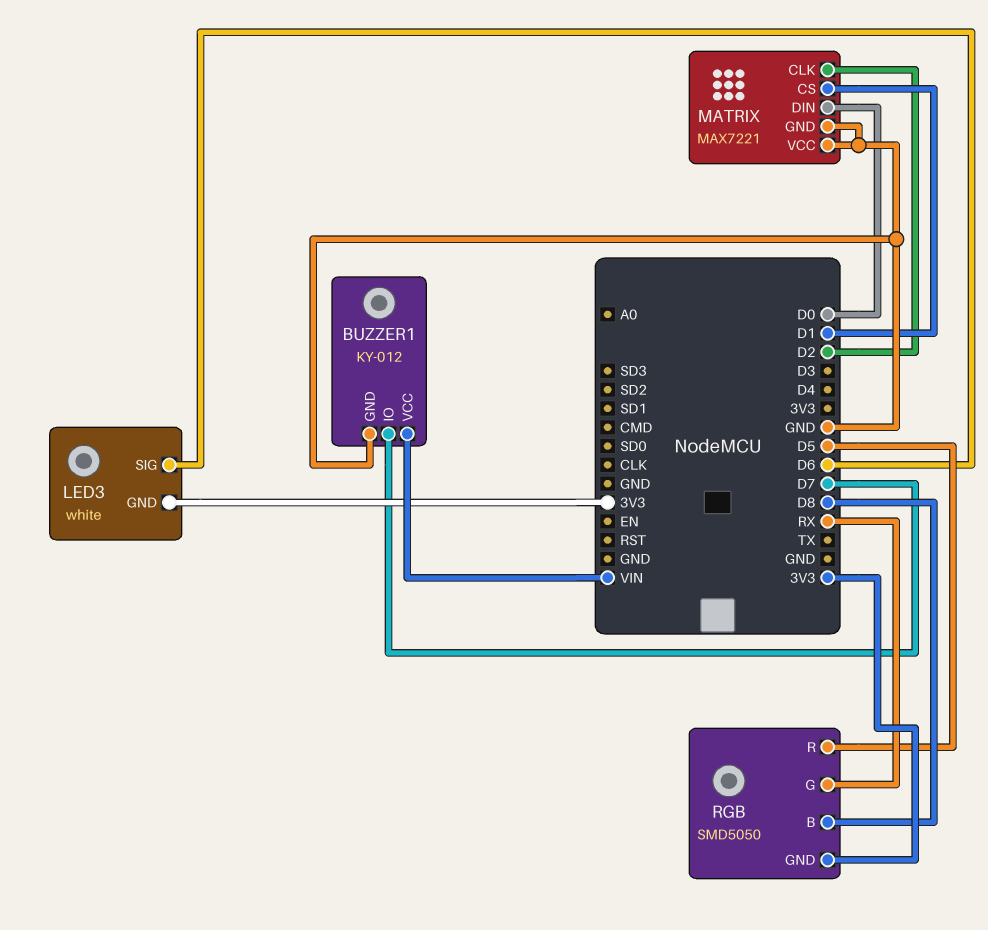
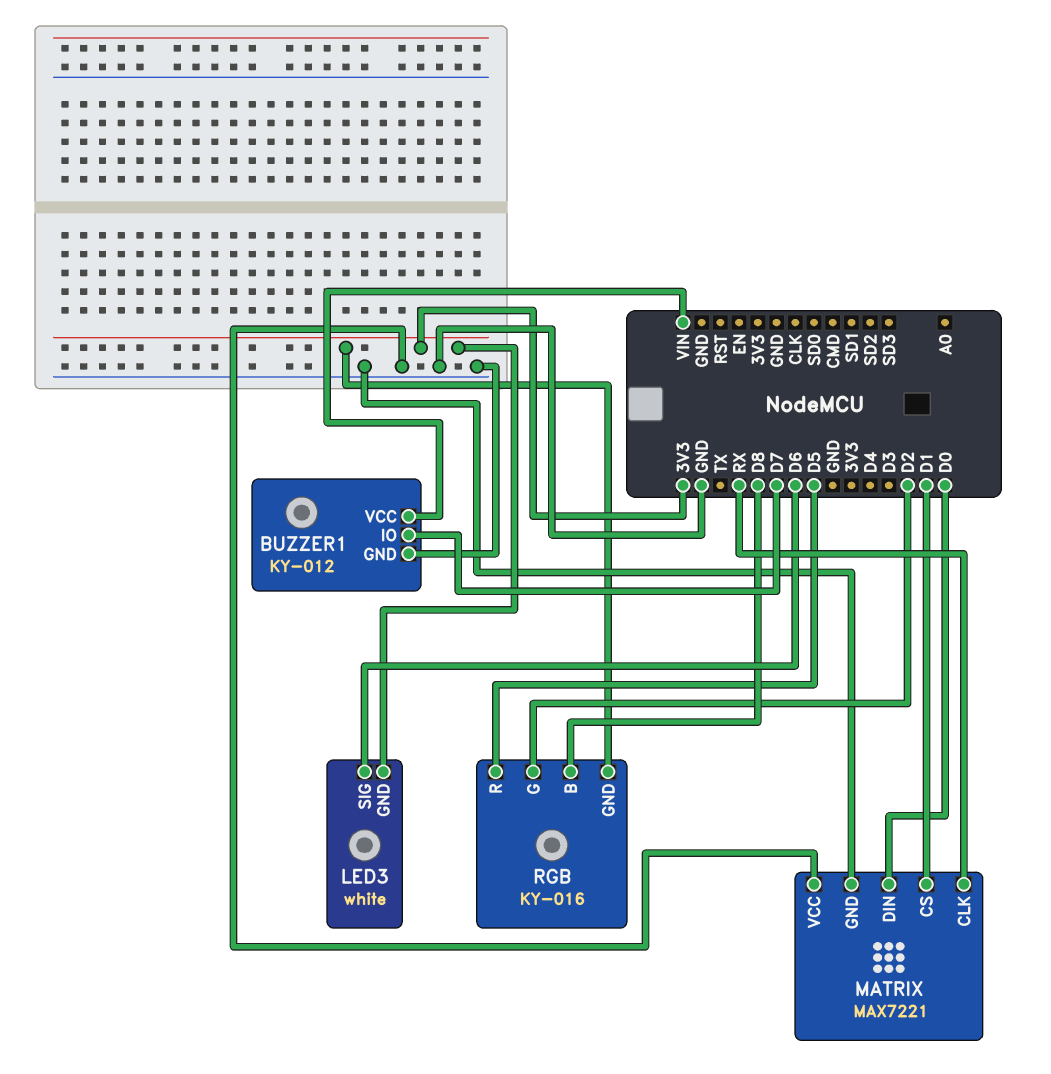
MATRIX pin CLK: D2 -> RX
RGB: SMD5050 -> KY-016
RGB pin G: RX -> D2

